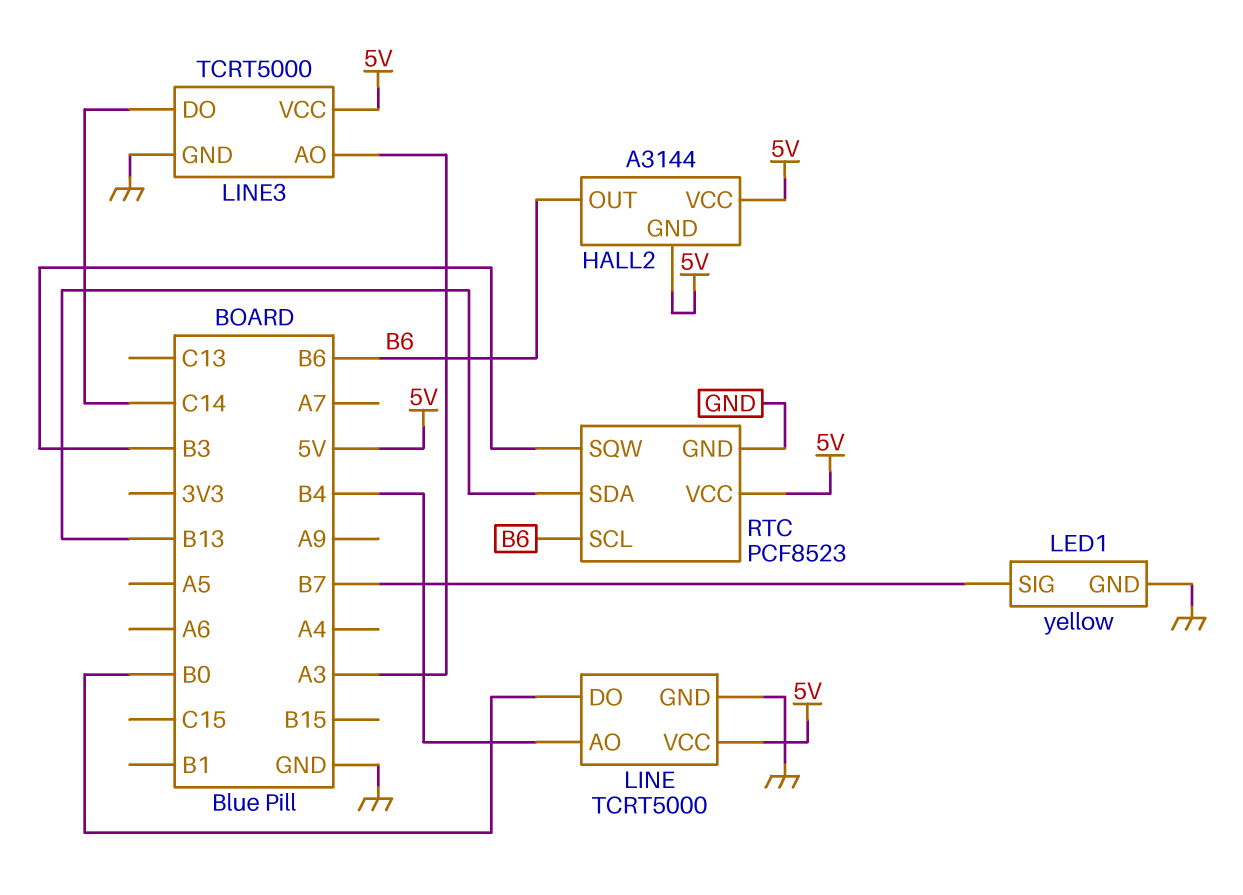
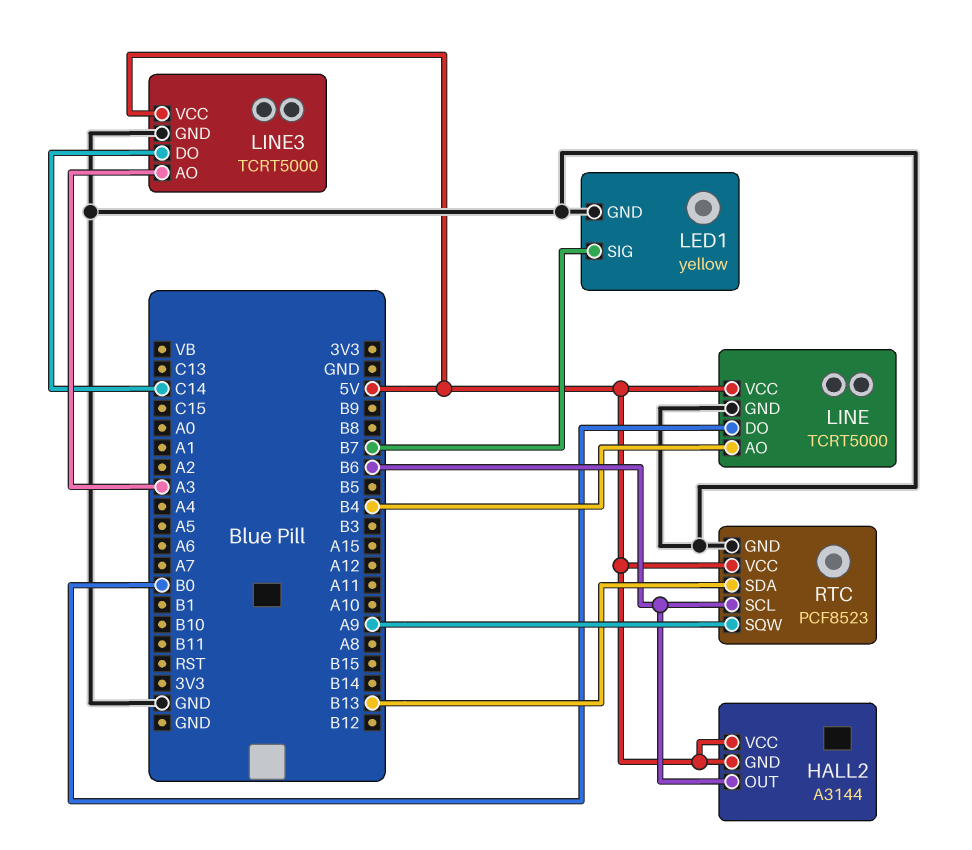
RTC pin SQW: B3 -> A9

